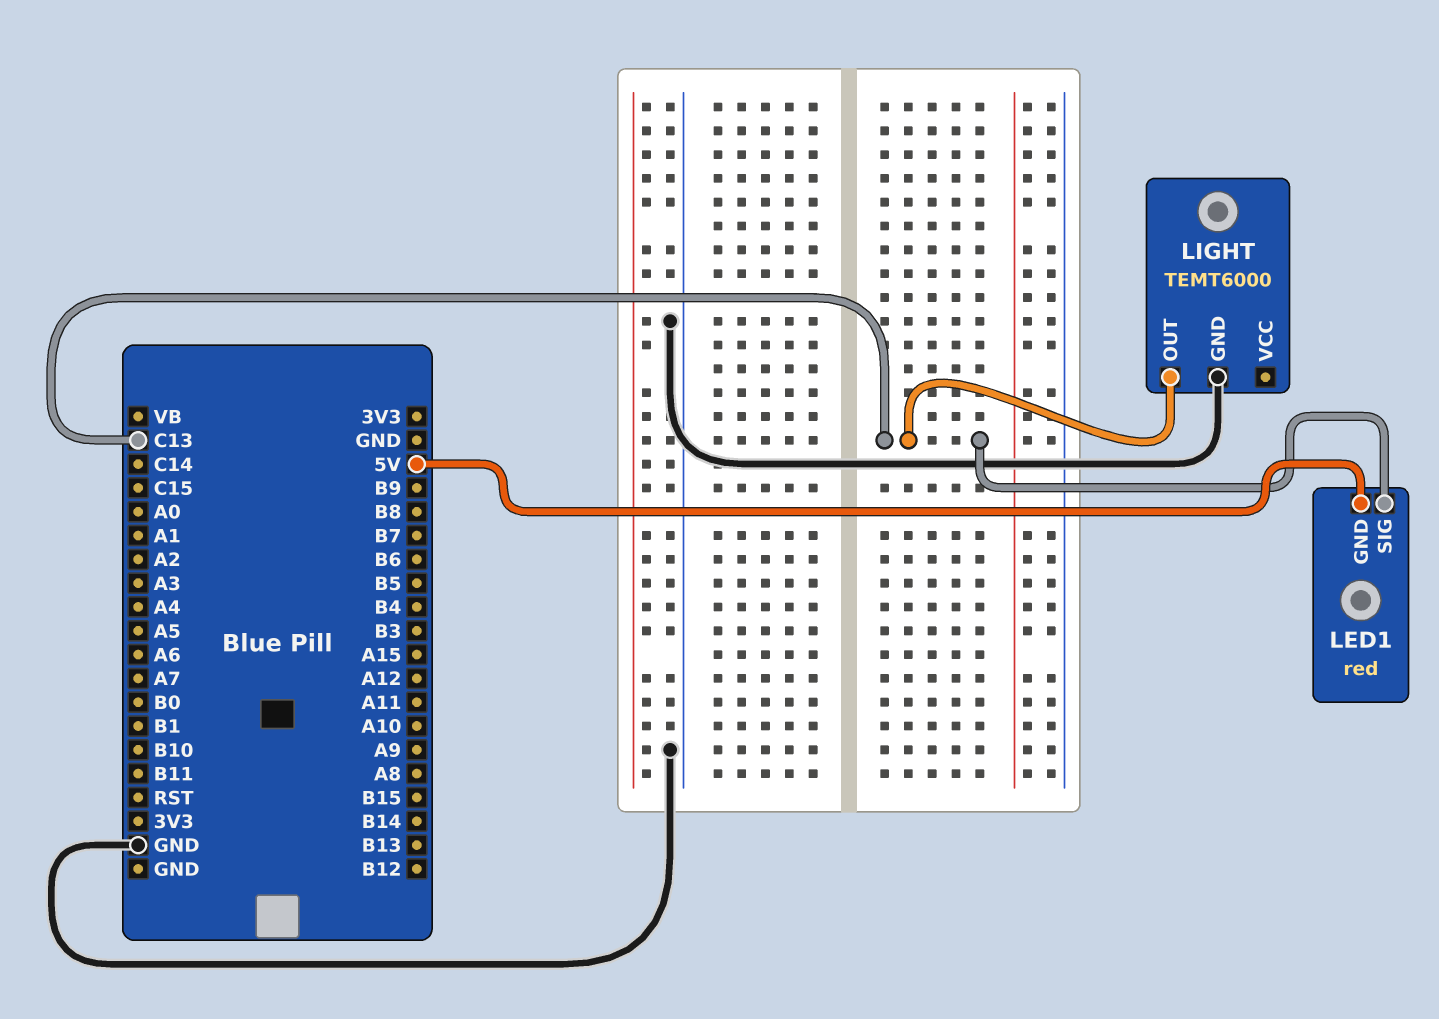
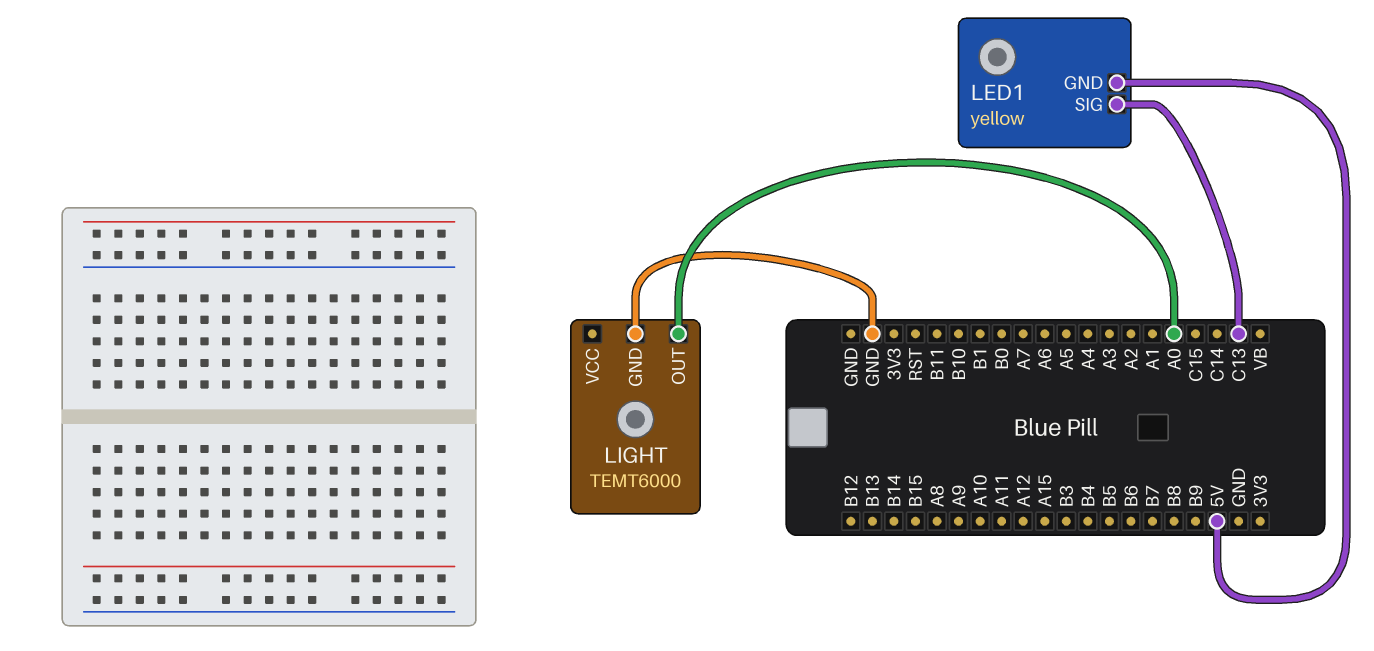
LED1: red -> yellow
LIGHT pin OUT: C13 -> A0

